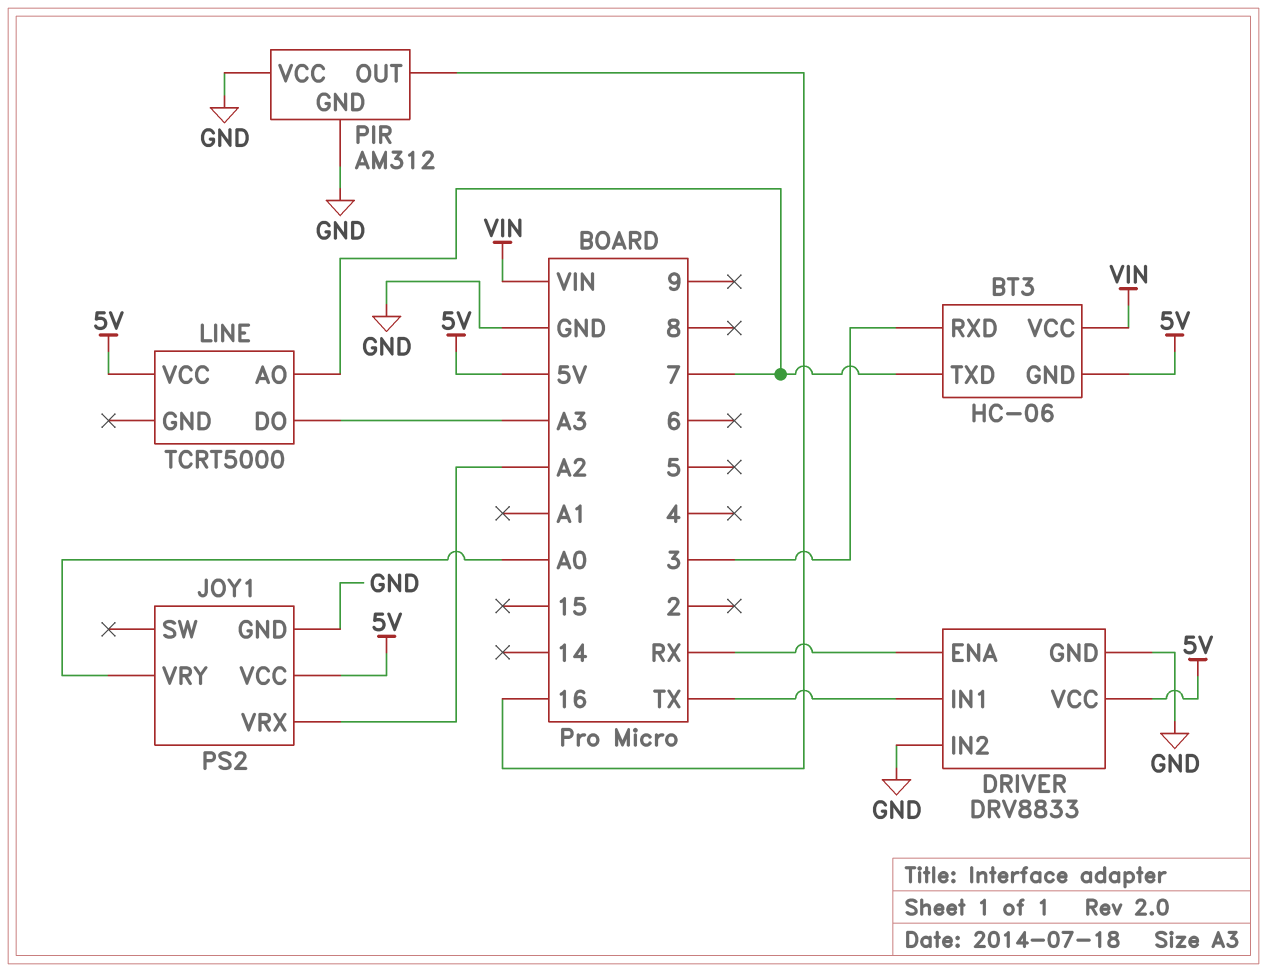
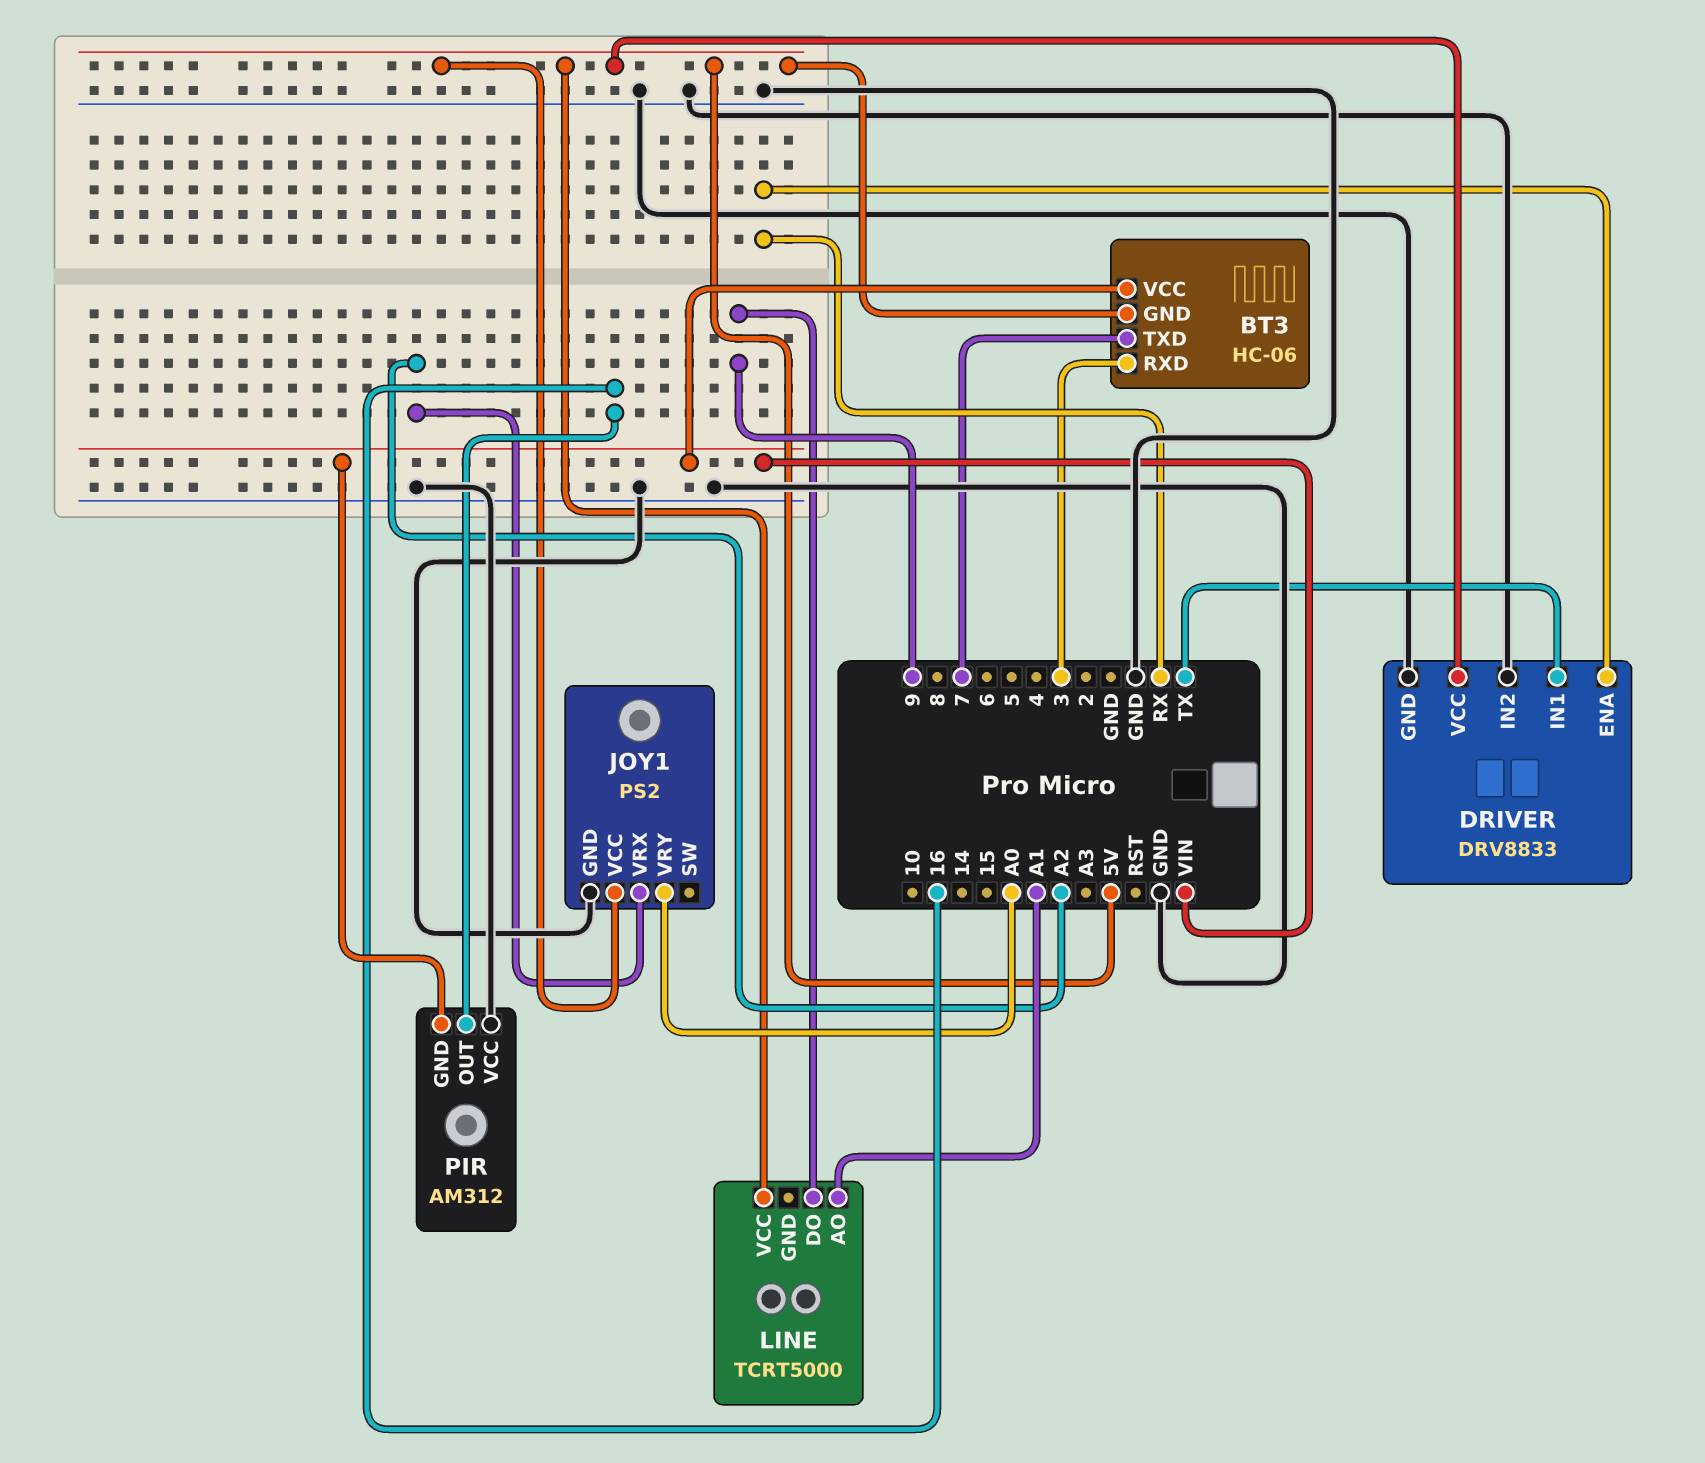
LINE pin AO: 7 -> A1
LINE pin DO: A3 -> 9
PIR pin GND: GND -> VIN

